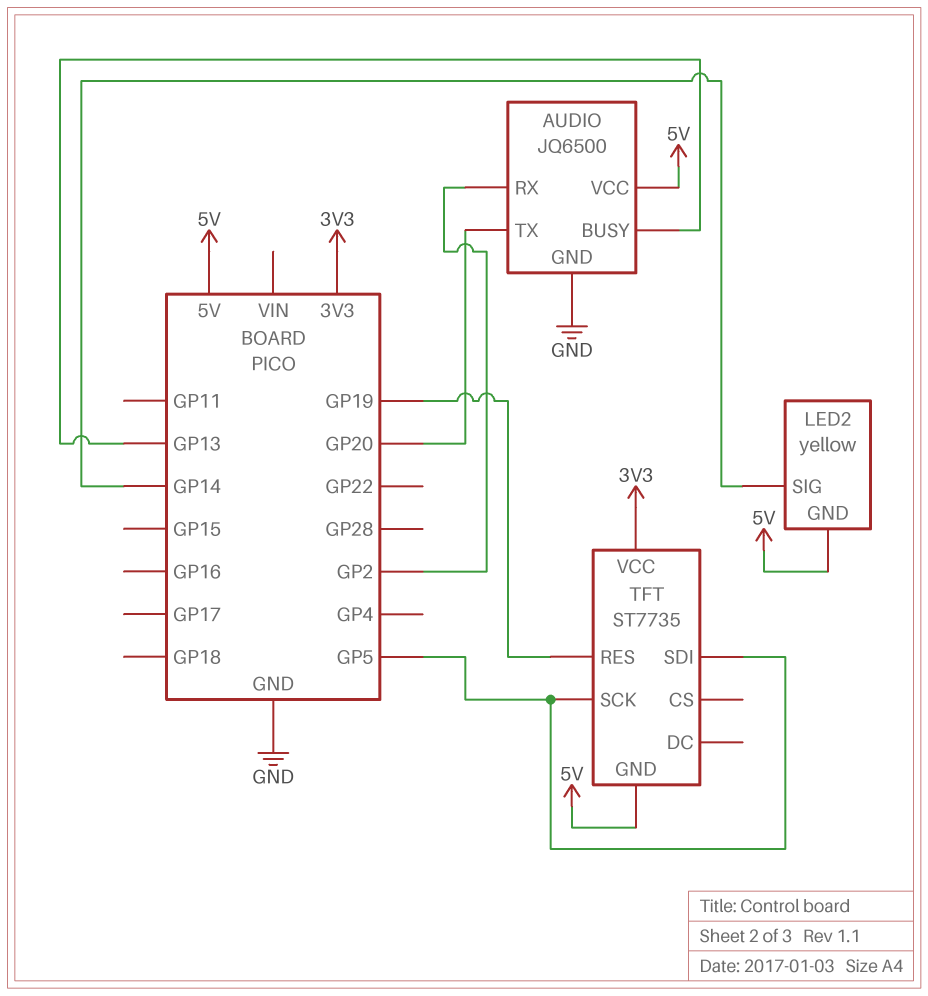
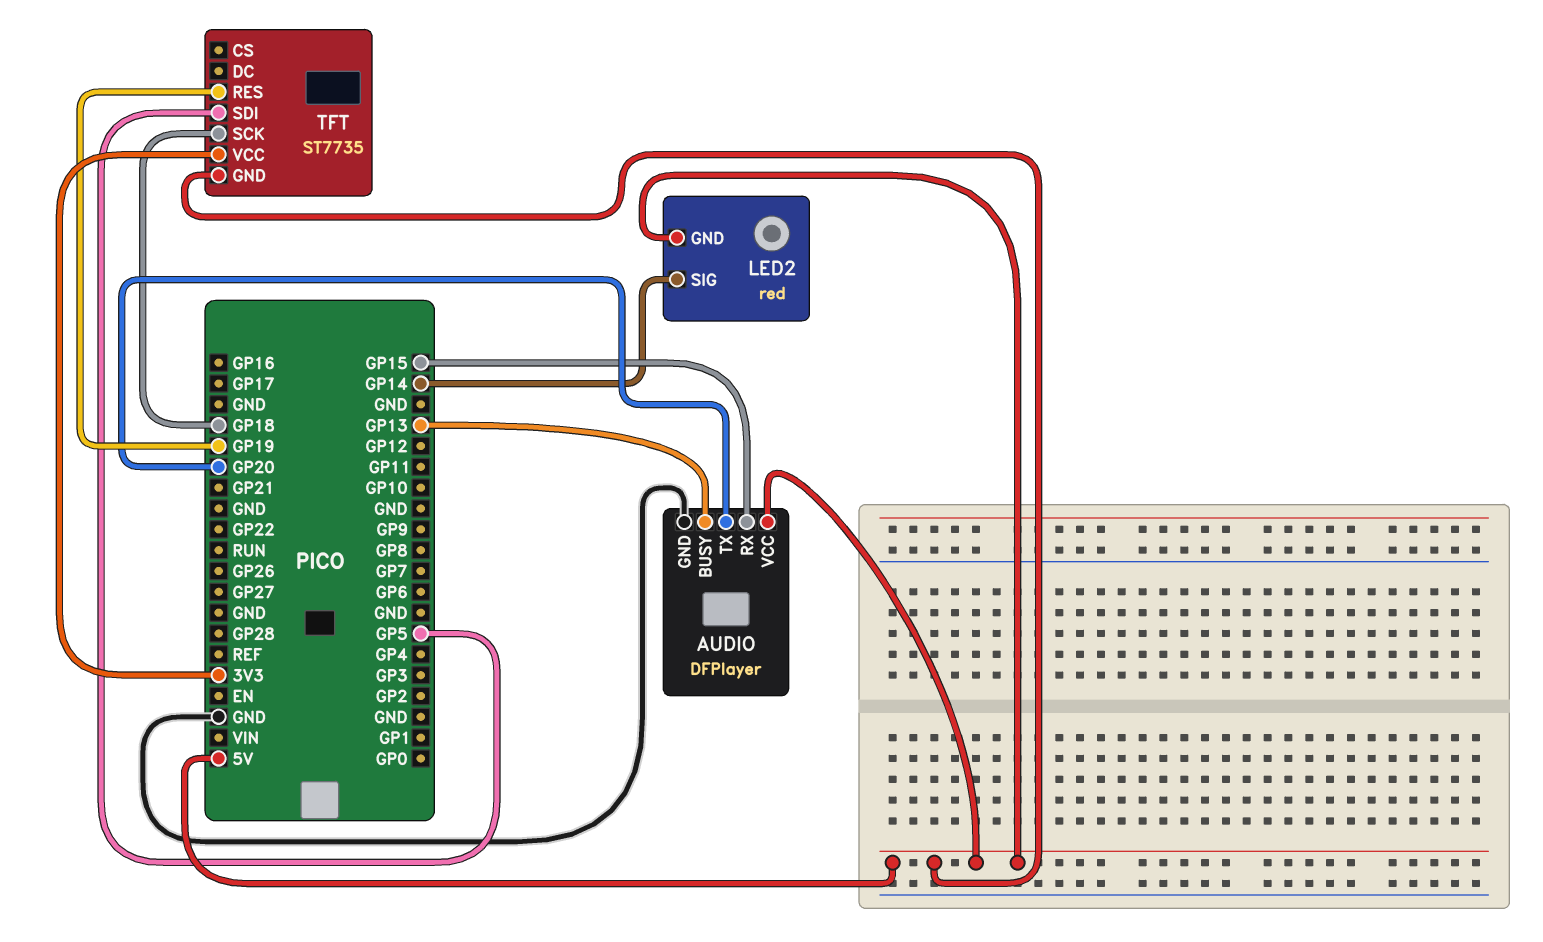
AUDIO: JQ6500 -> DFPlayer
AUDIO pin RX: GP2 -> GP15
LED2: yellow -> red
TFT pin SCK: GP5 -> GP18

